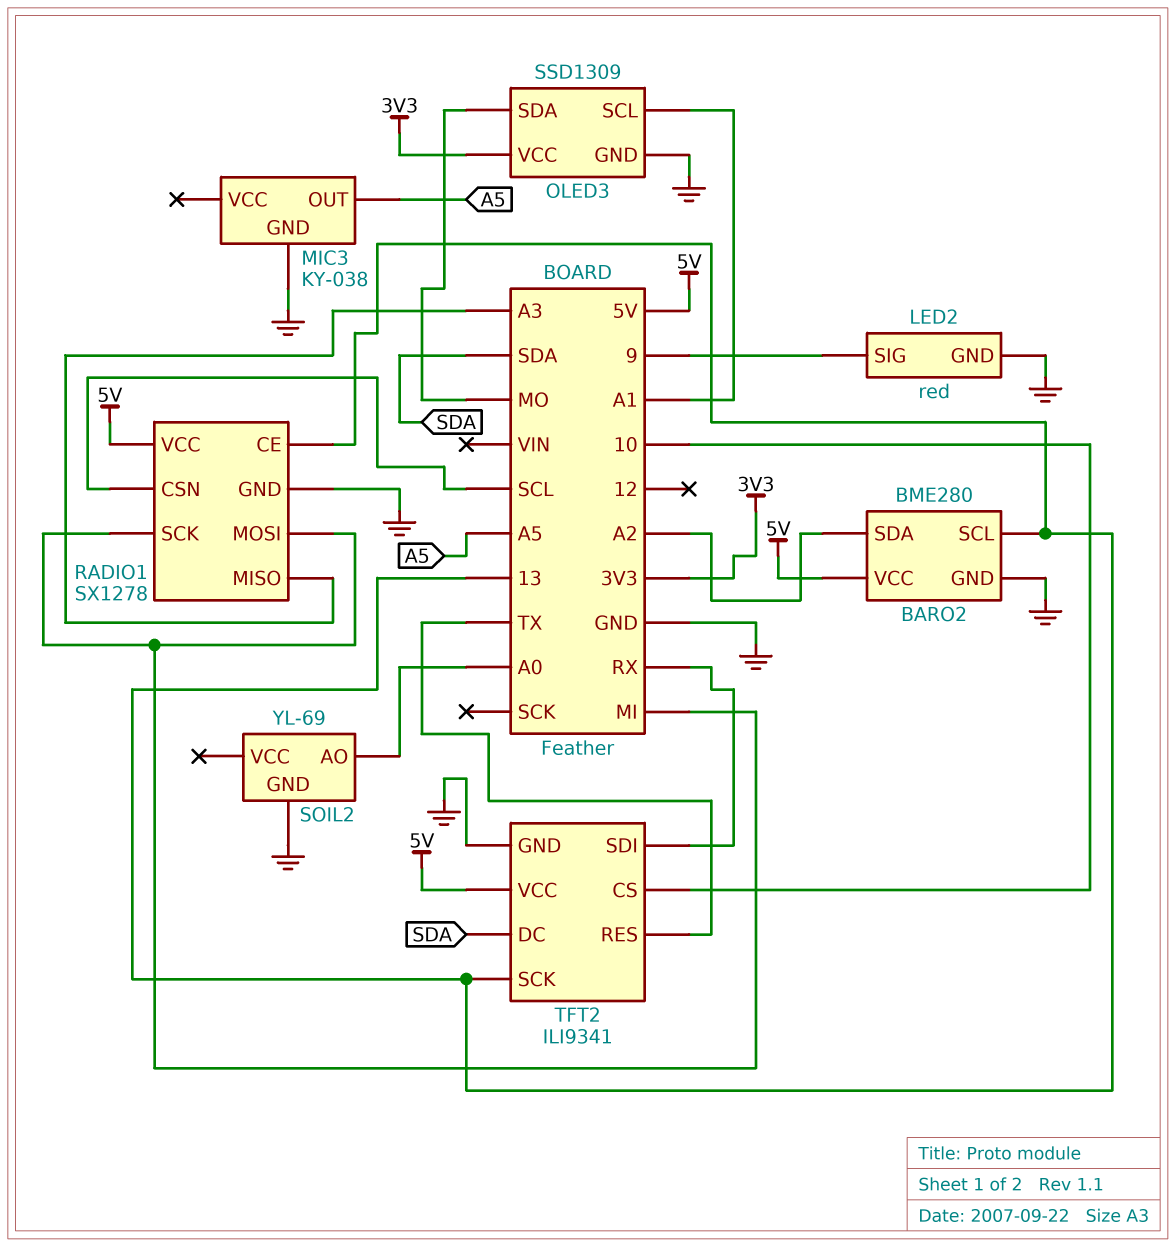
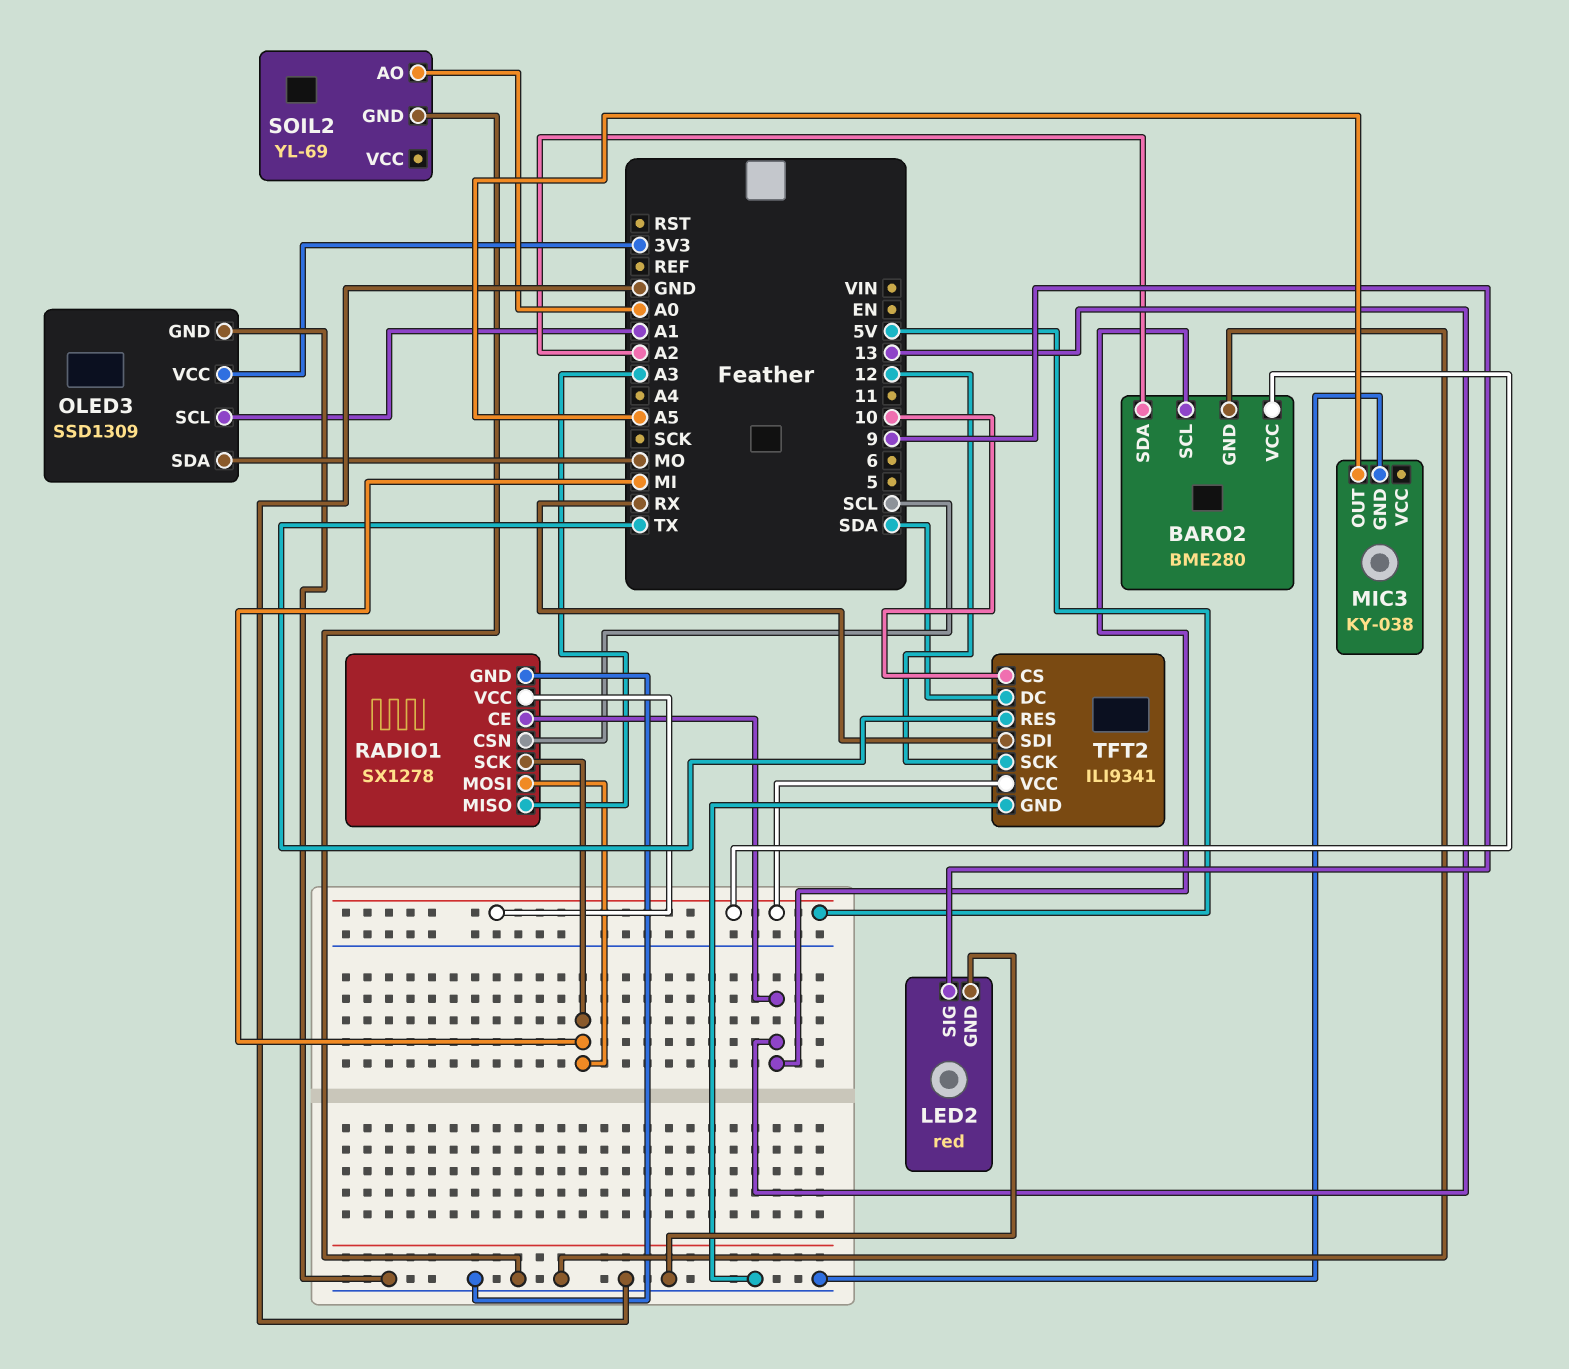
TFT2 pin SCK: 13 -> 12

